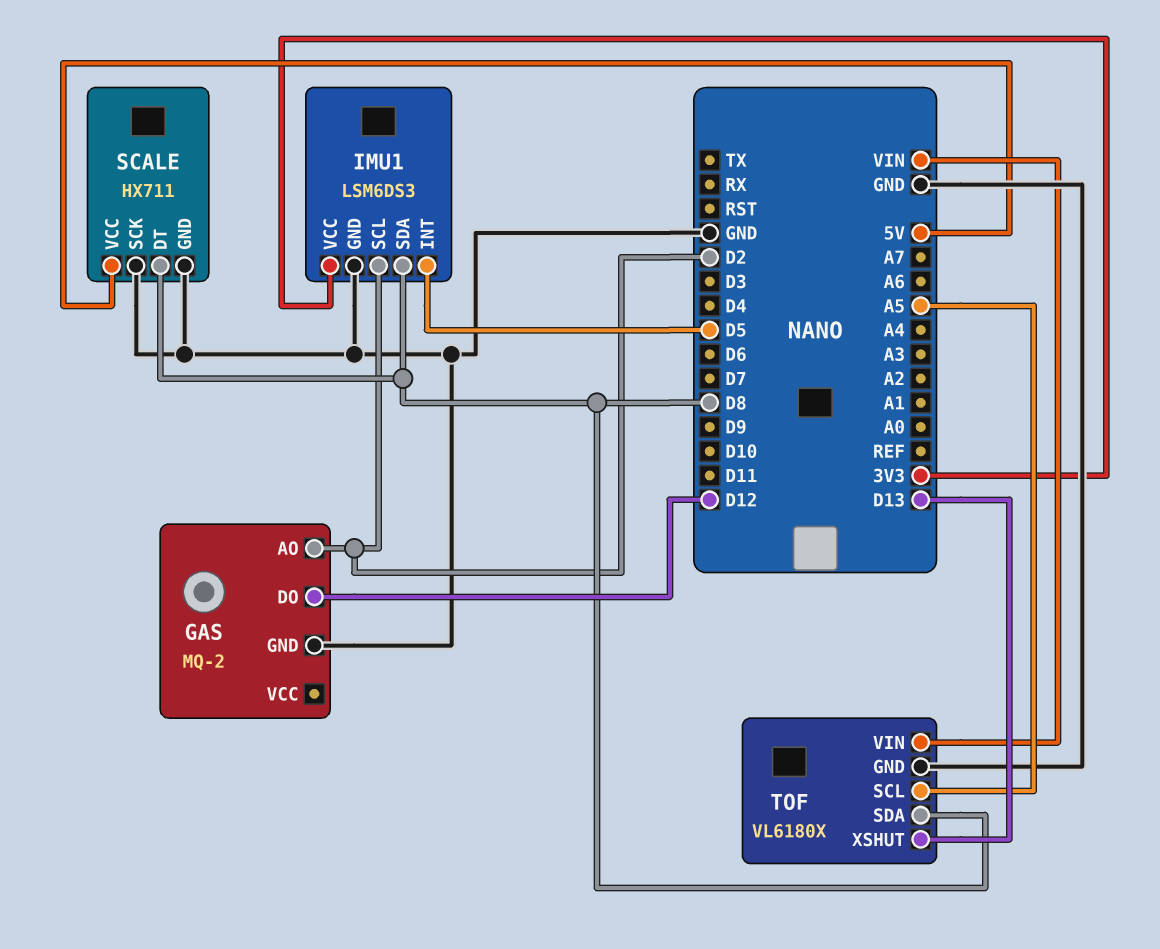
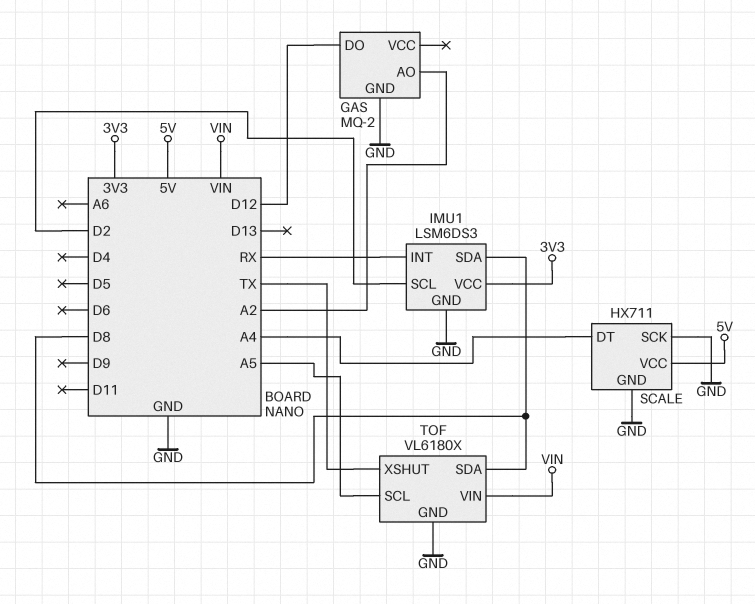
GAS pin AO: D2 -> A2
IMU1 pin INT: D5 -> RX
SCALE pin DT: D8 -> A4
TOF pin XSHUT: D13 -> TX

